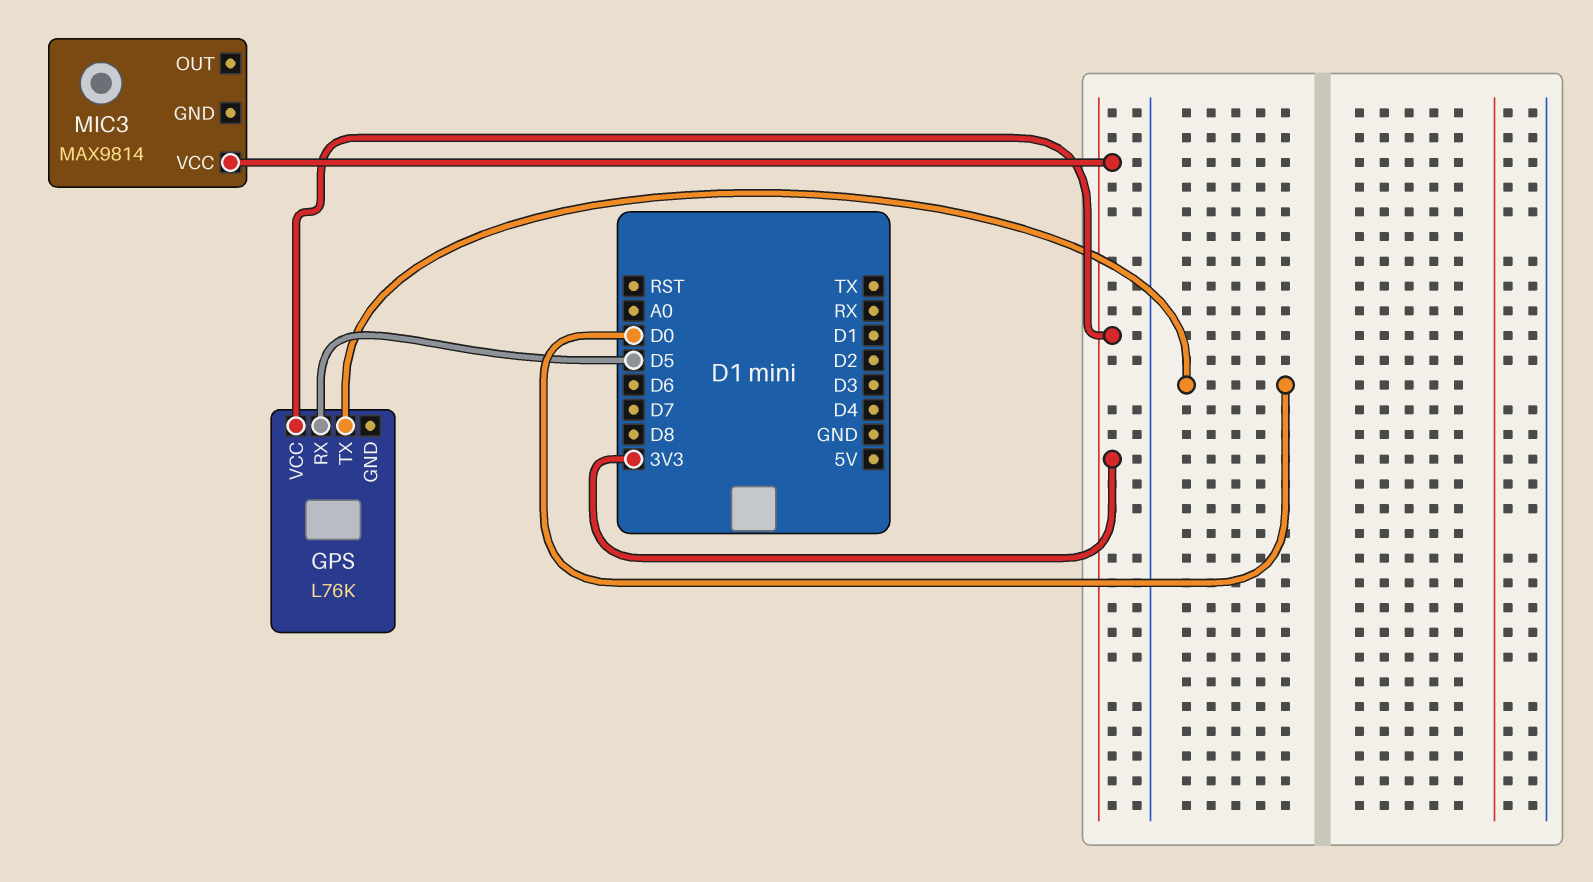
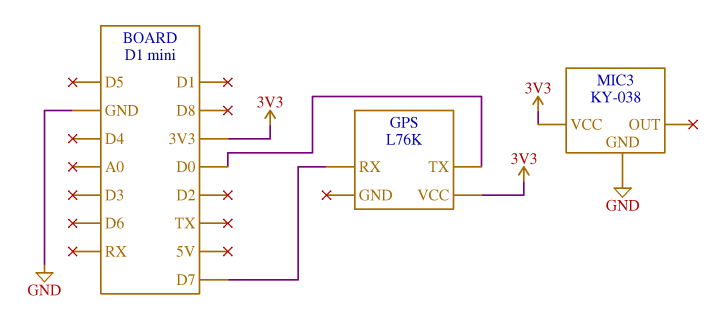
GPS pin RX: D5 -> D7
MIC3: MAX9814 -> KY-038
MIC3 pin GND: none -> GND

